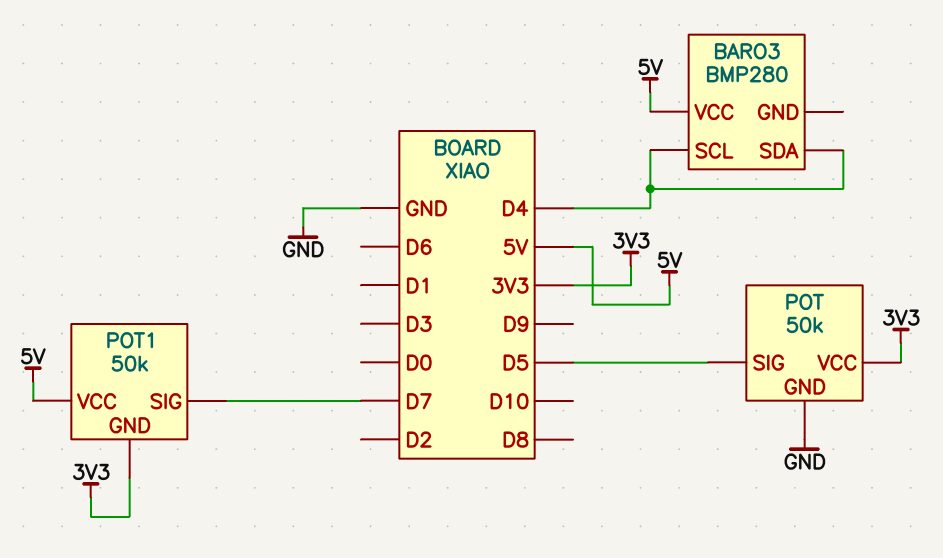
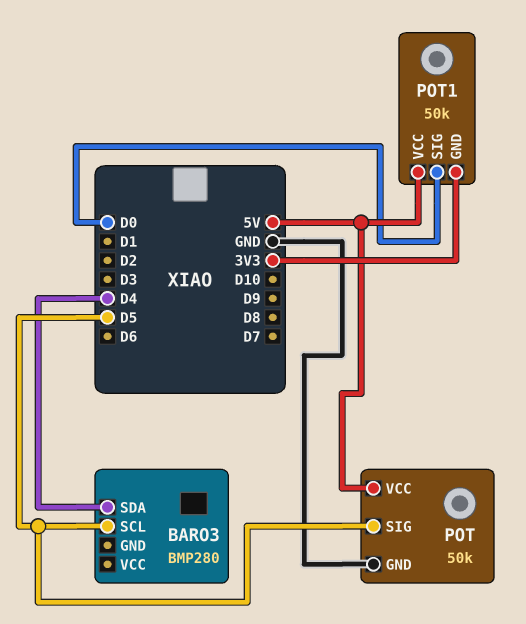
BARO3 pin SCL: D4 -> D5
BARO3 pin VCC: 5V -> none
POT pin VCC: 3V3 -> 5V
POT1 pin SIG: D7 -> D0

